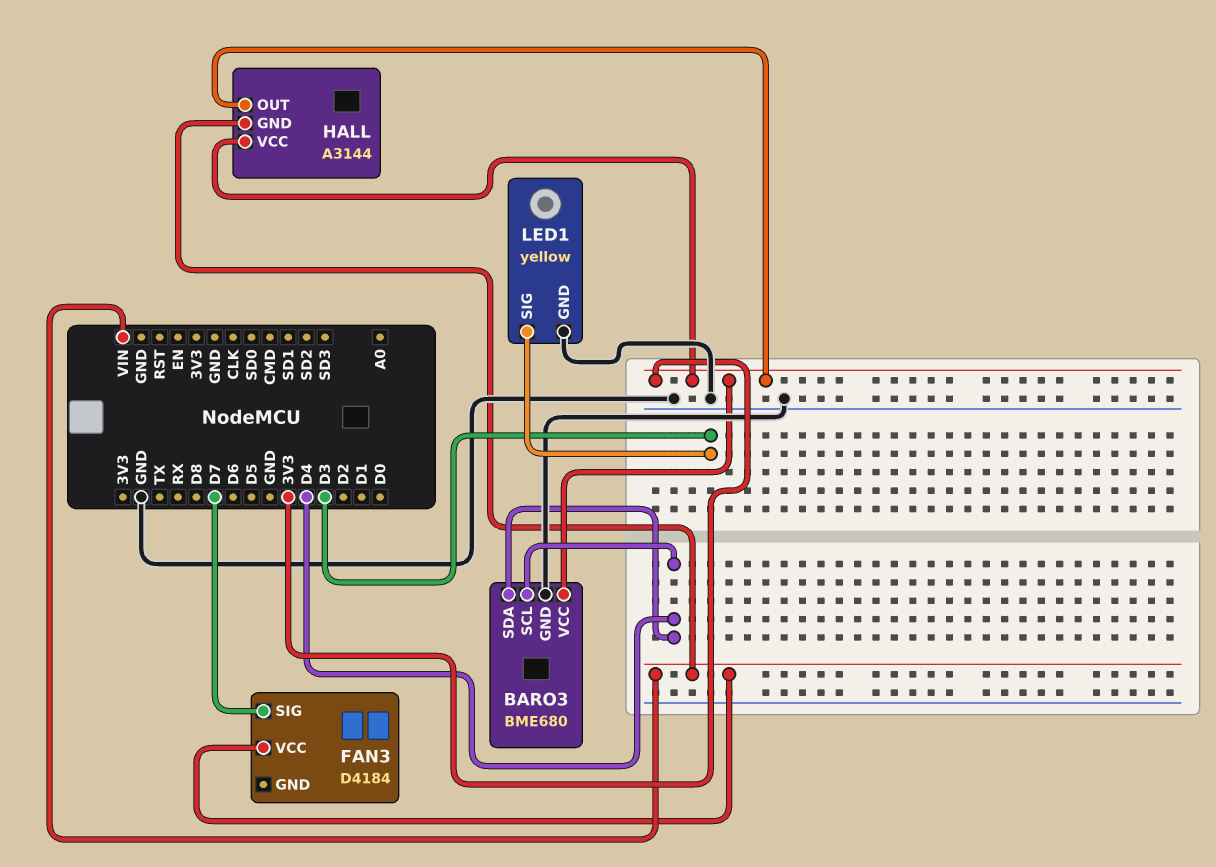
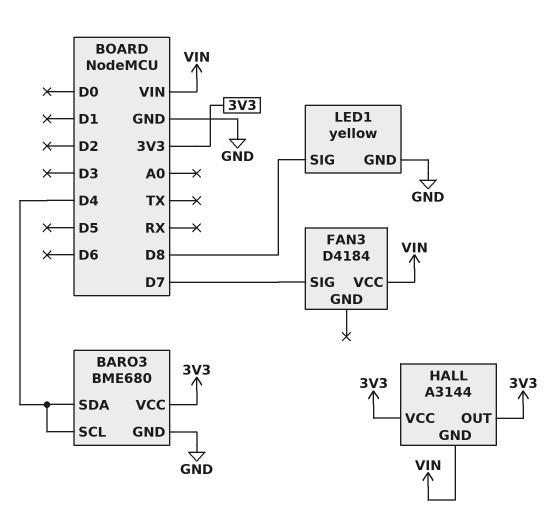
LED1 pin SIG: D3 -> D8

